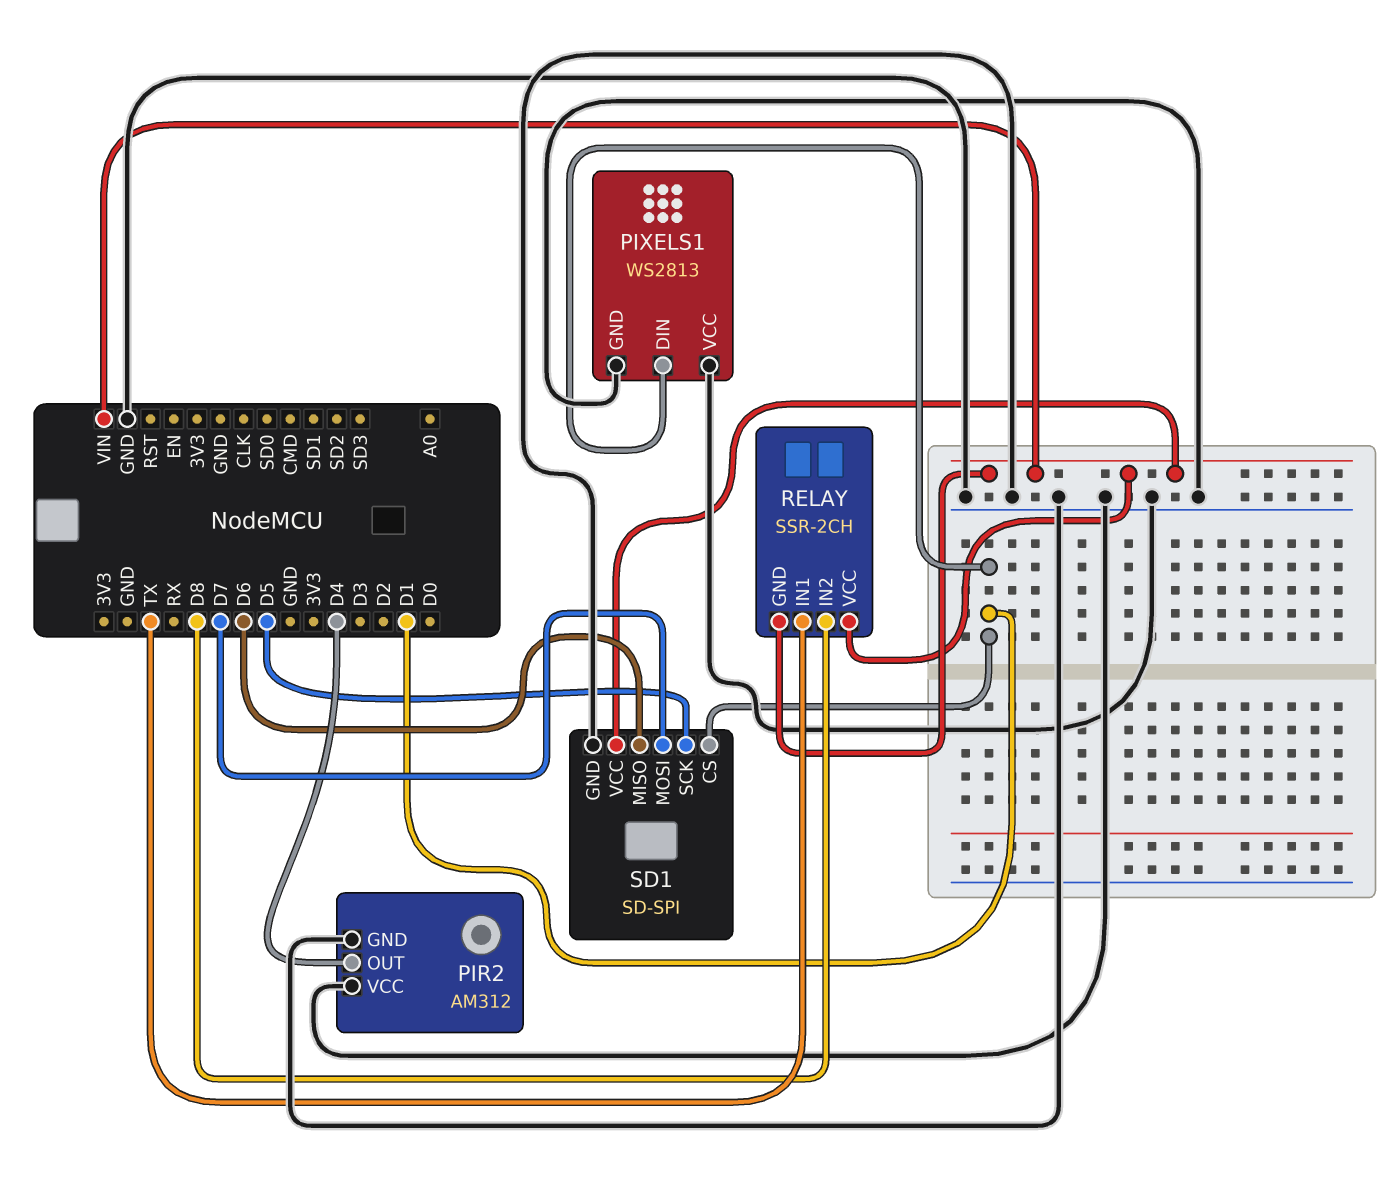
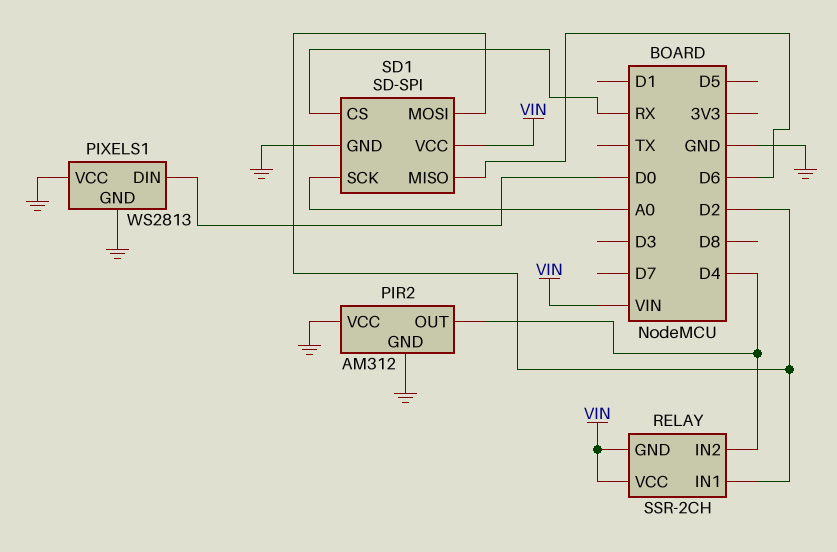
PIXELS1 pin DIN: D1 -> D0
RELAY pin IN1: TX -> D2
RELAY pin IN2: D8 -> D4
SD1 pin CS: D1 -> RX
SD1 pin MOSI: D7 -> D2
SD1 pin SCK: D5 -> A0

